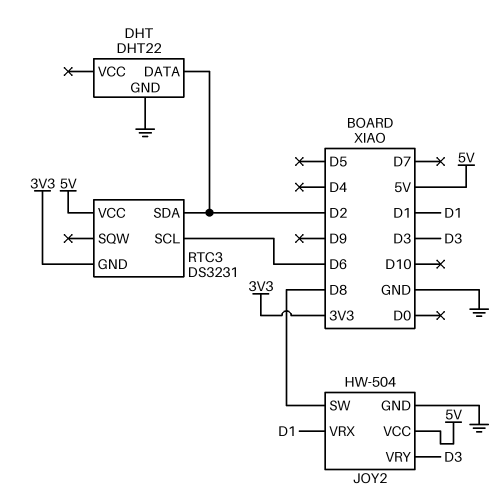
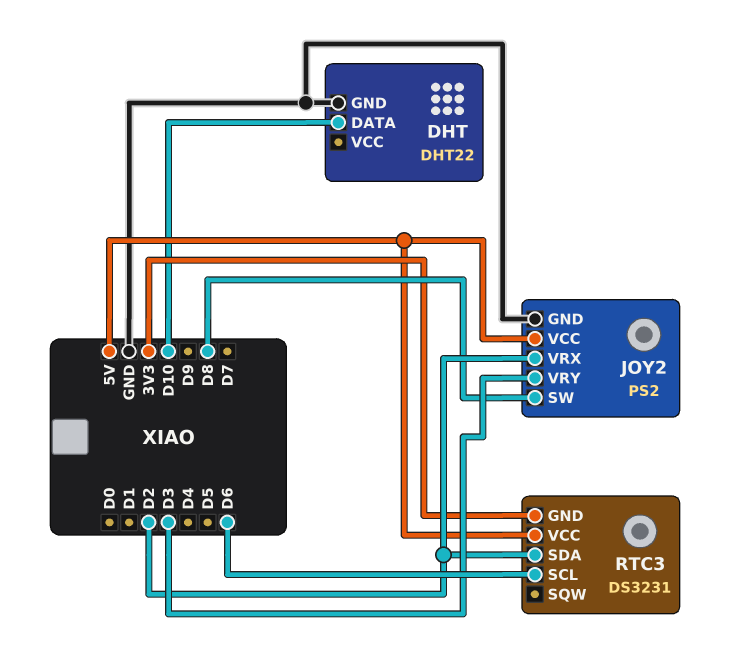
DHT pin DATA: D2 -> D10
JOY2: HW-504 -> PS2
JOY2 pin VRX: D1 -> D2

